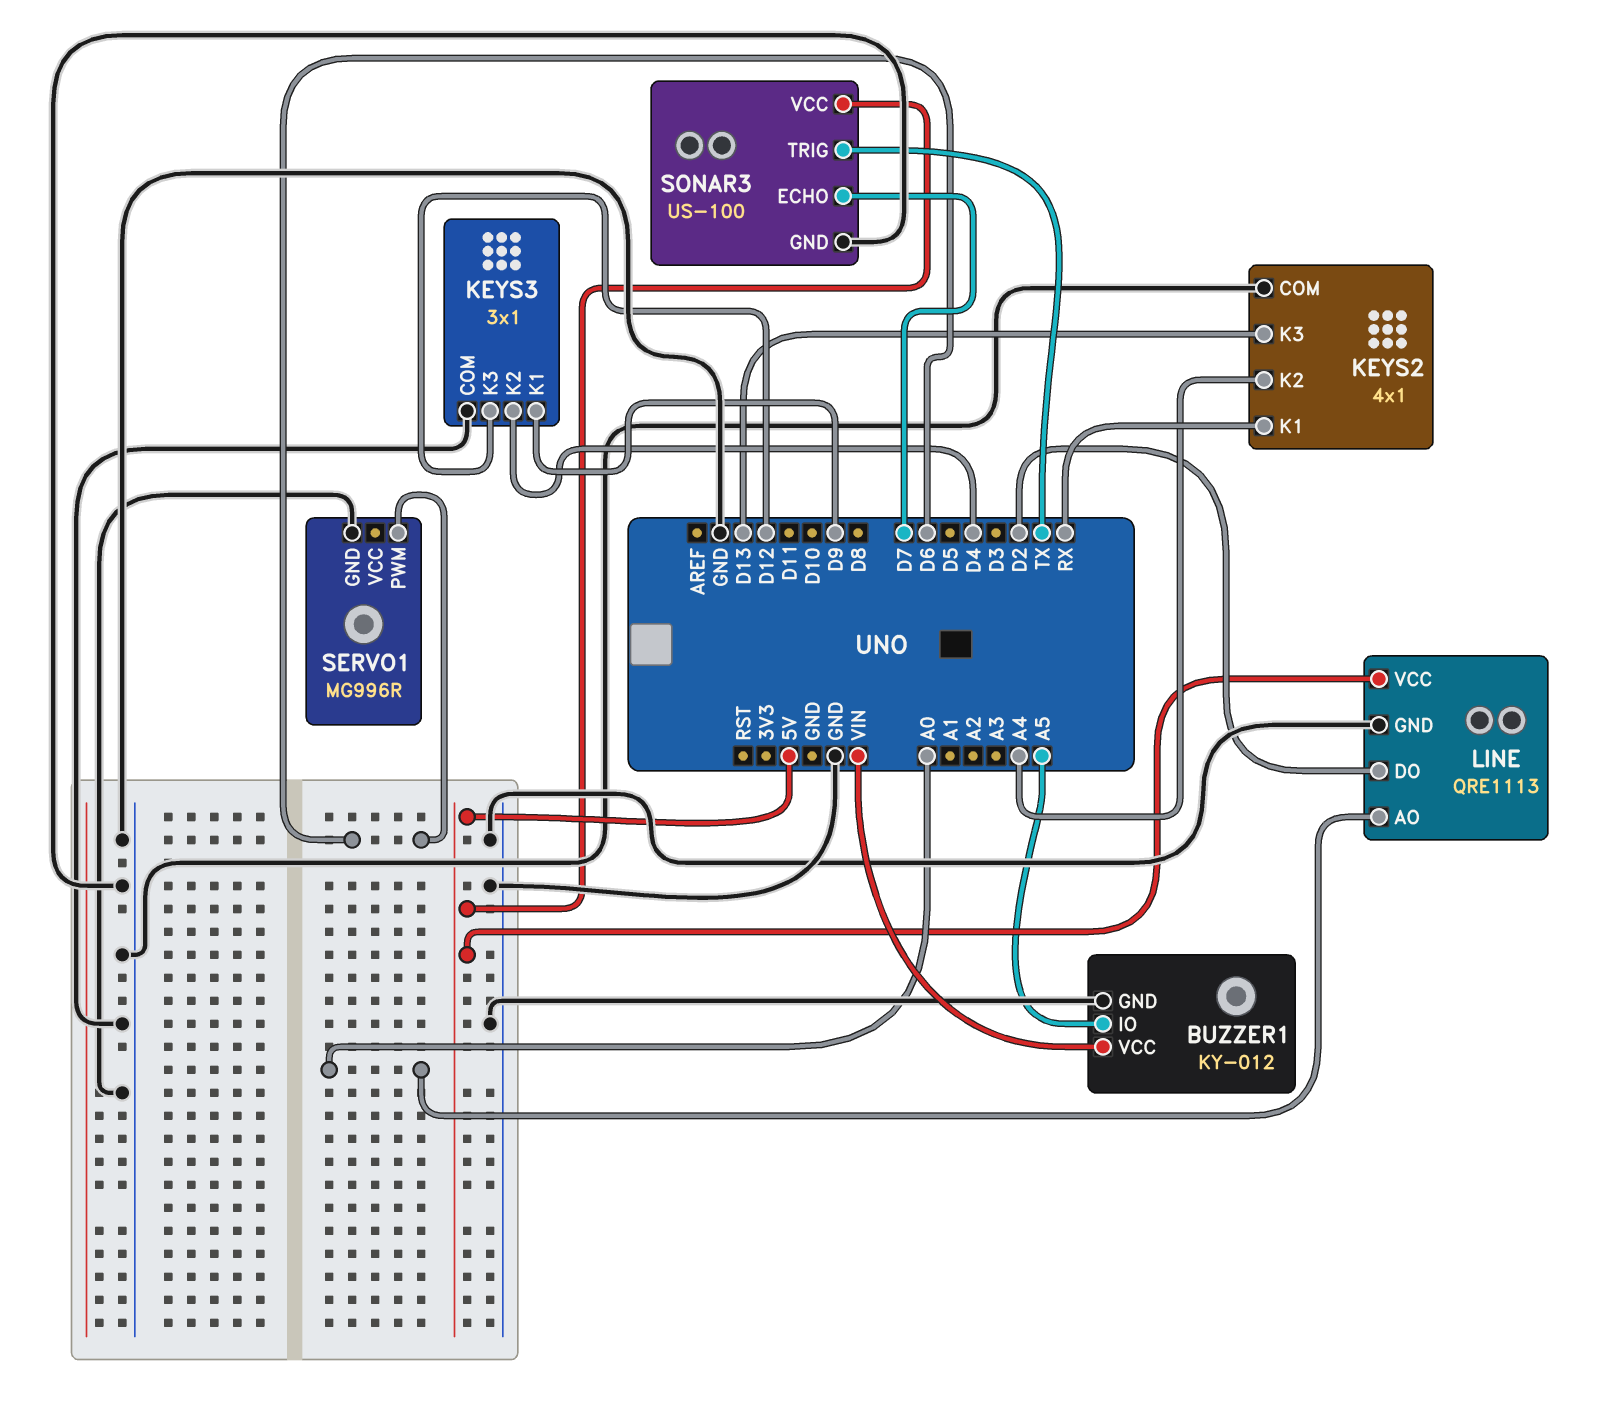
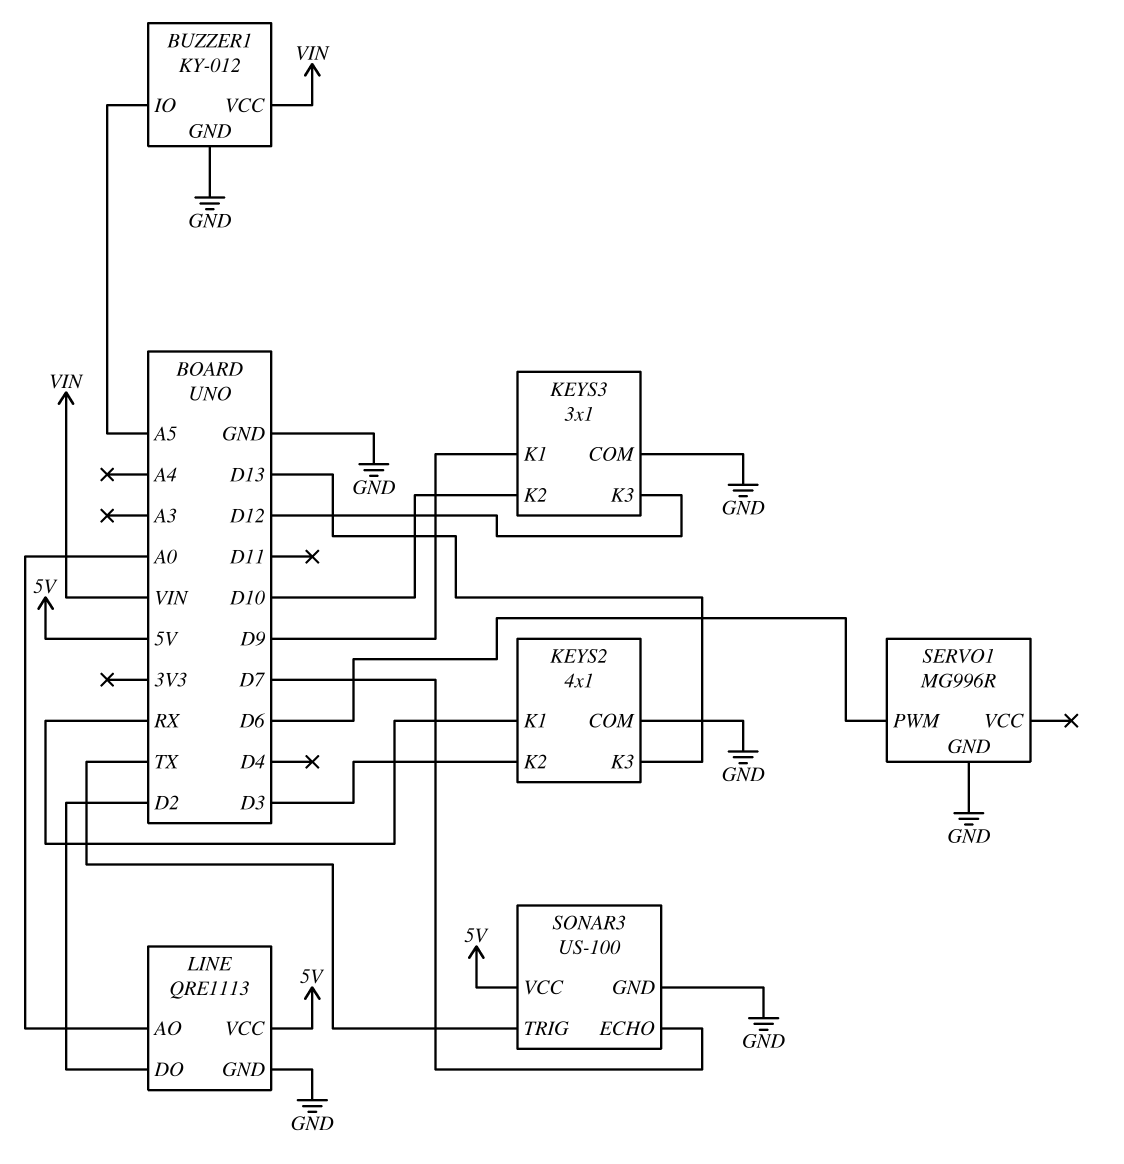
KEYS2 pin K2: A4 -> D3
KEYS3 pin K2: D4 -> D10

